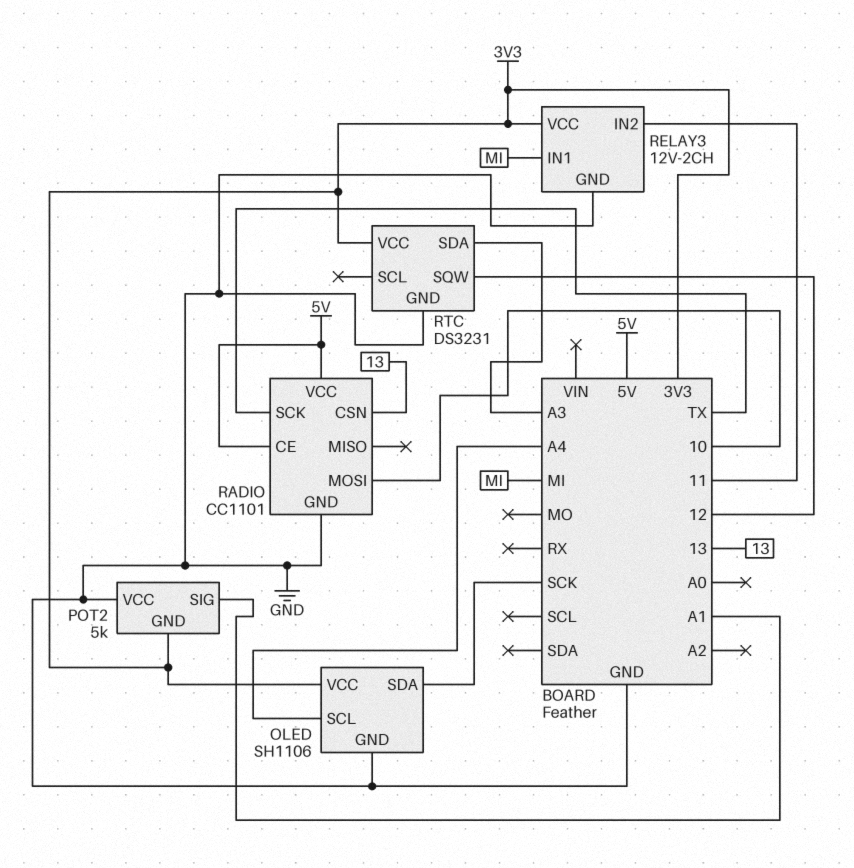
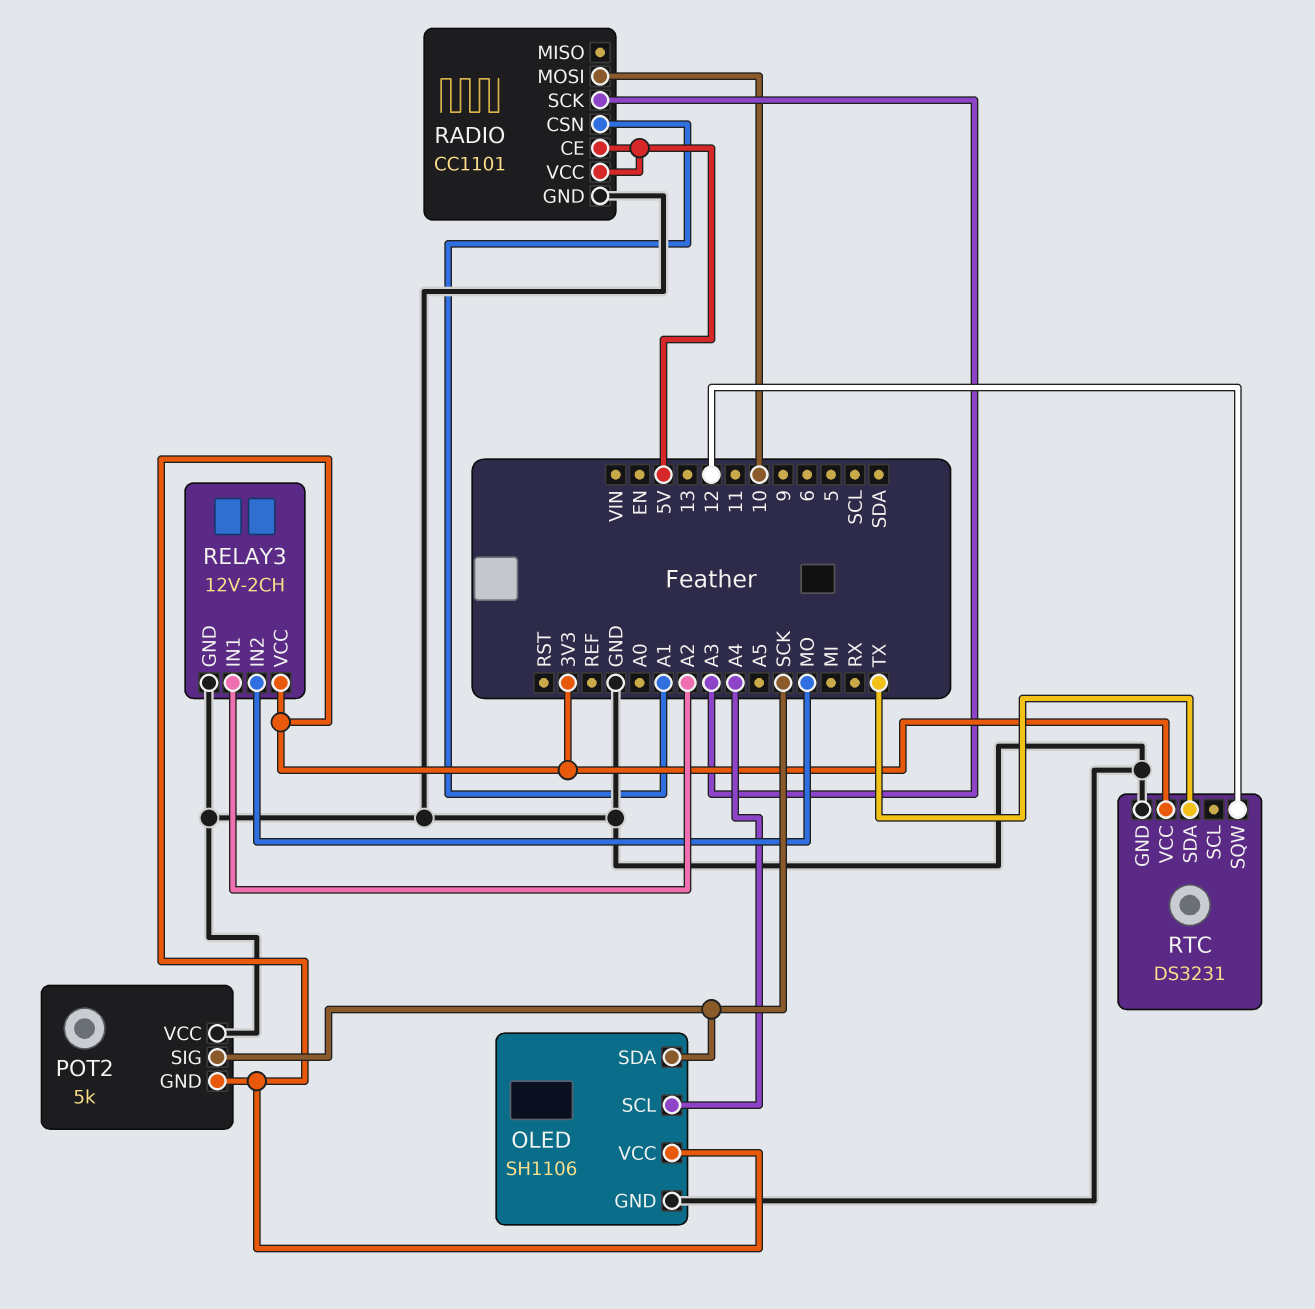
POT2 pin SIG: A1 -> SCK
RADIO pin CSN: 13 -> A1
RADIO pin SCK: TX -> A3
RELAY3 pin IN1: MI -> A2
RELAY3 pin IN2: 11 -> MO
RTC pin SDA: A3 -> TX

